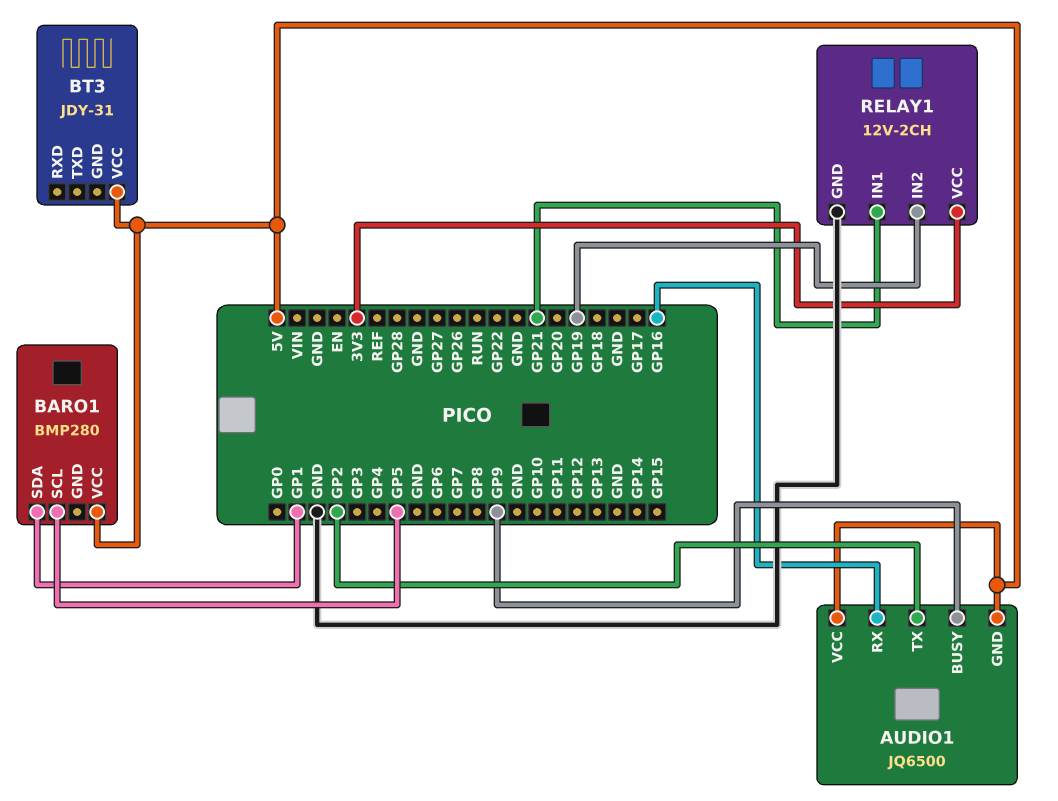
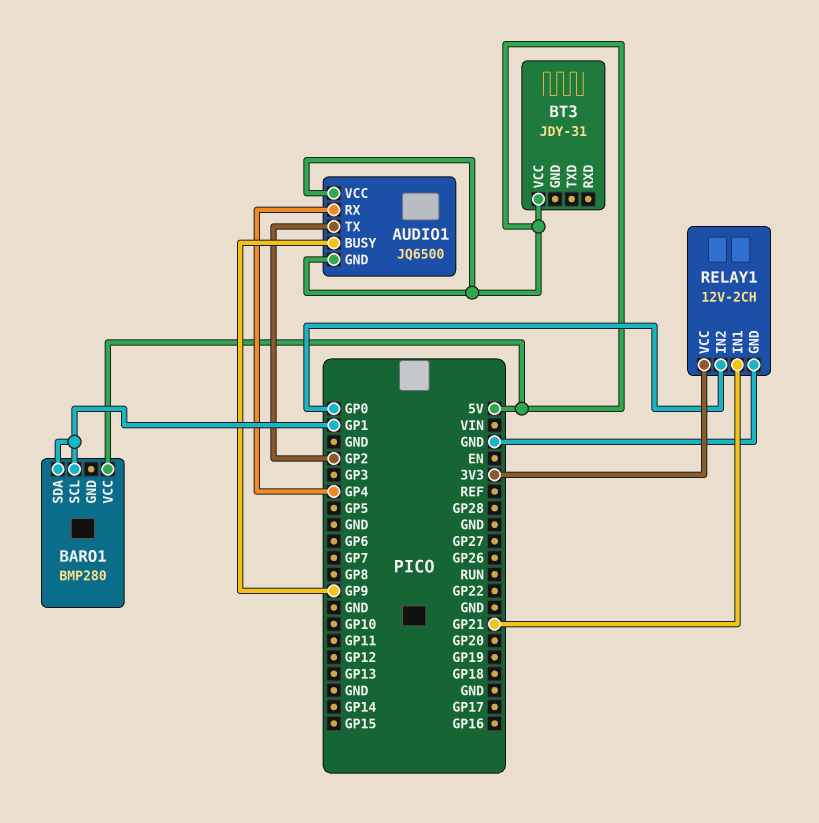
AUDIO1 pin RX: GP16 -> GP4
BARO1 pin SCL: GP5 -> GP1
RELAY1 pin IN2: GP19 -> GP0

